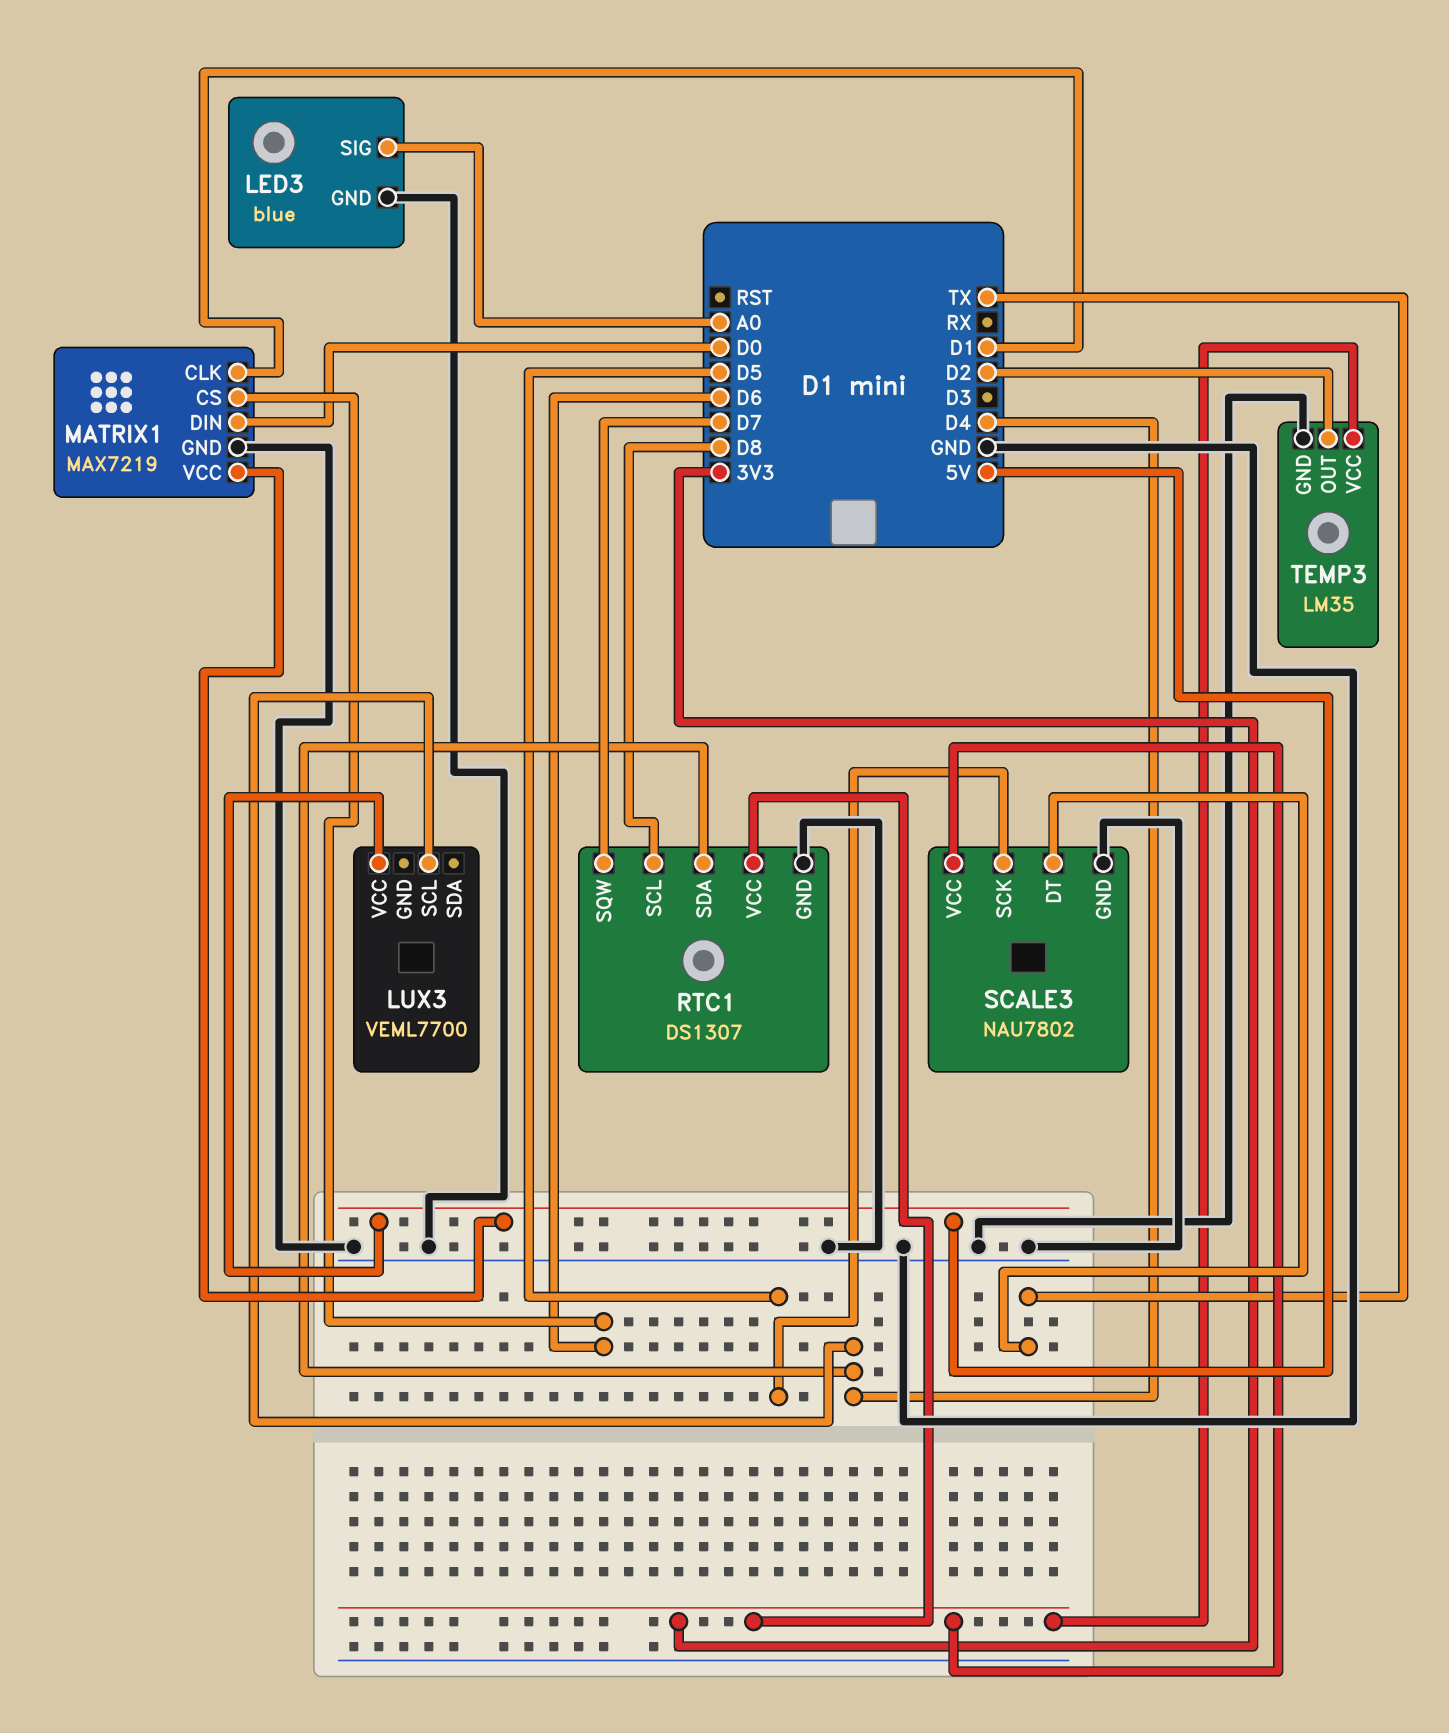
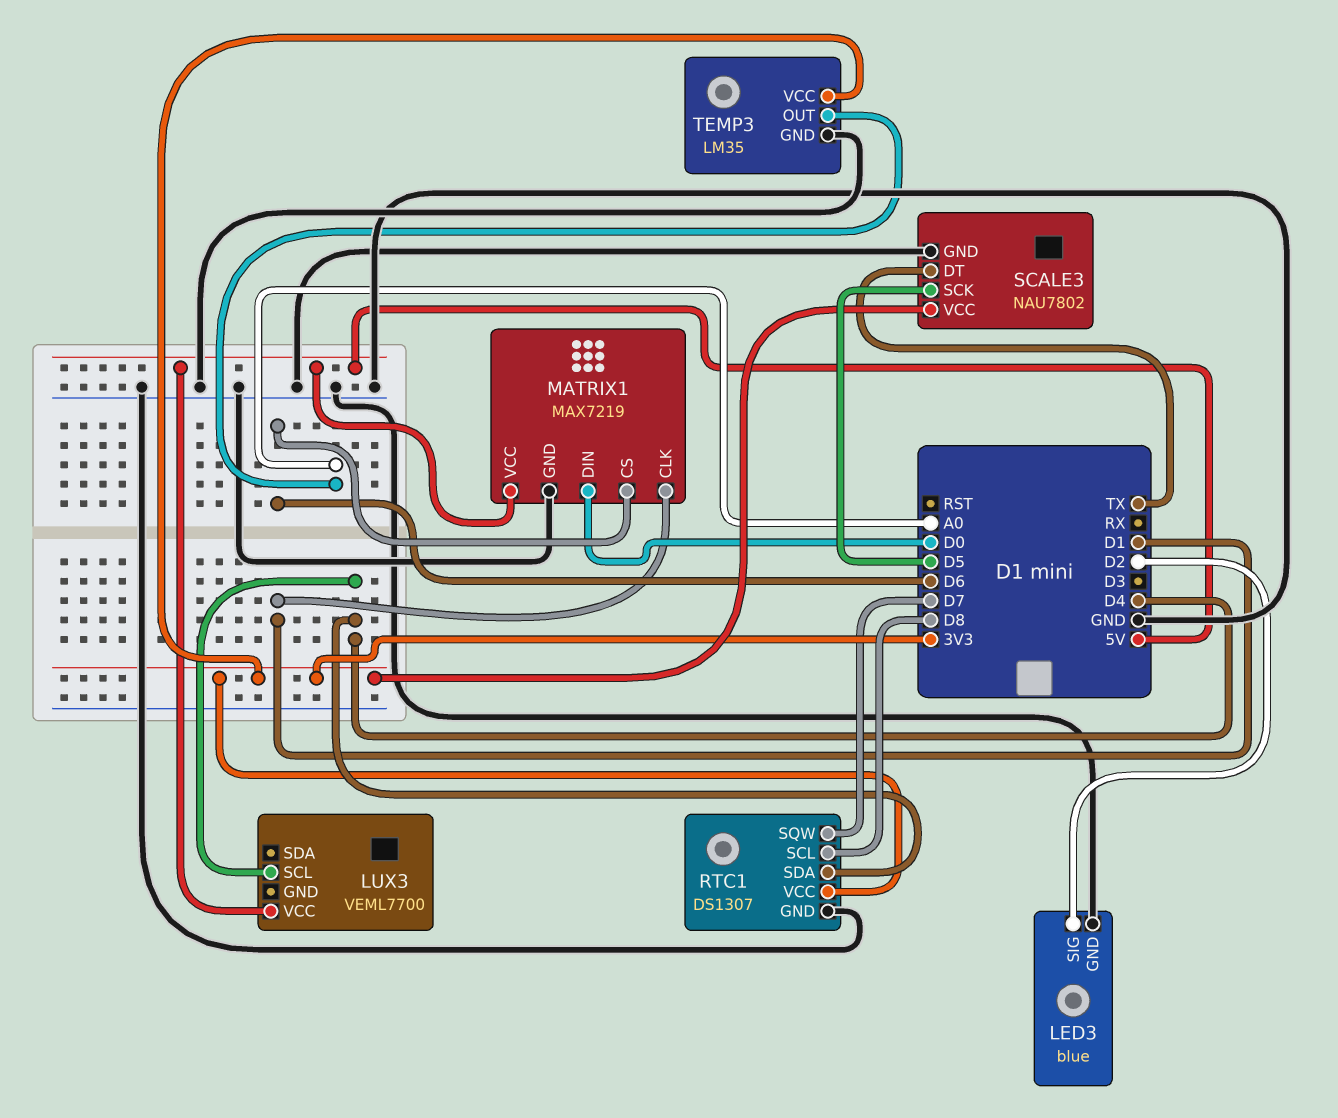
LED3 pin SIG: A0 -> D2
TEMP3 pin OUT: D2 -> A0

